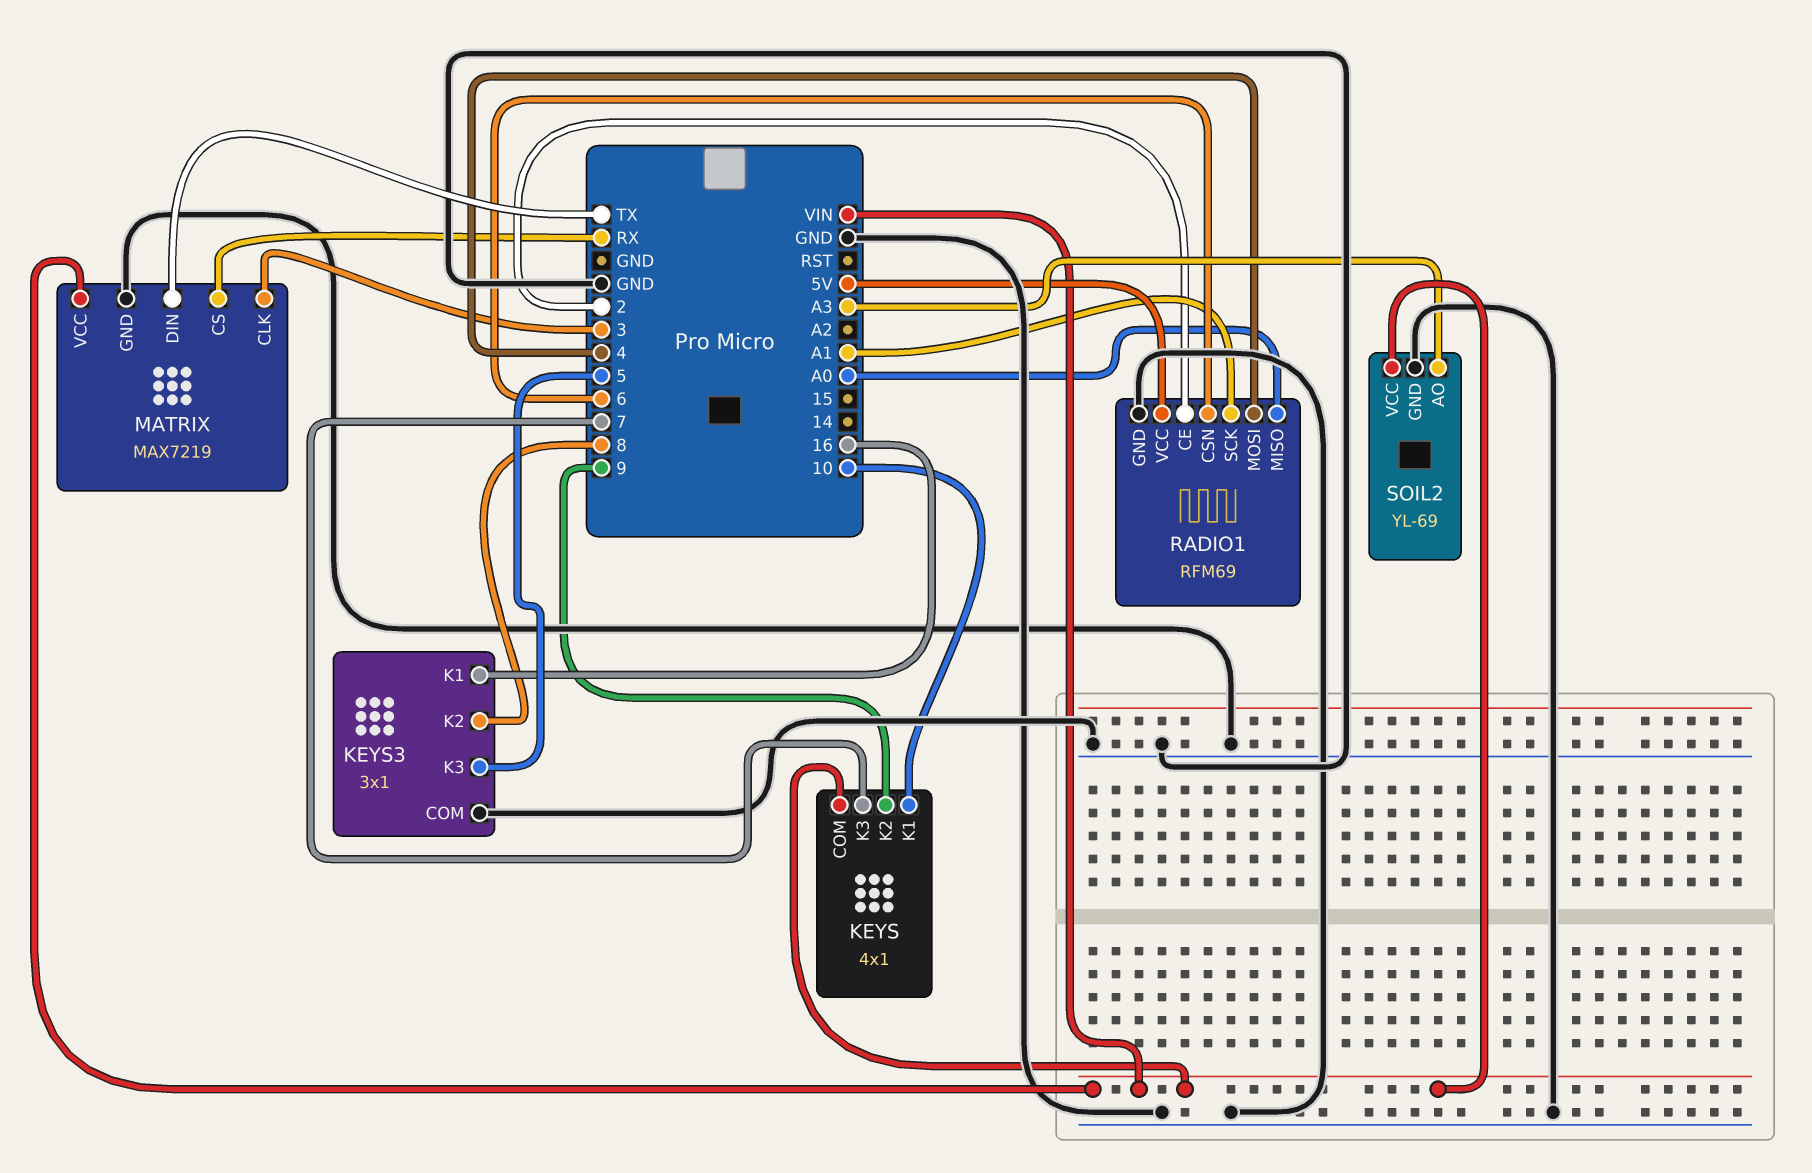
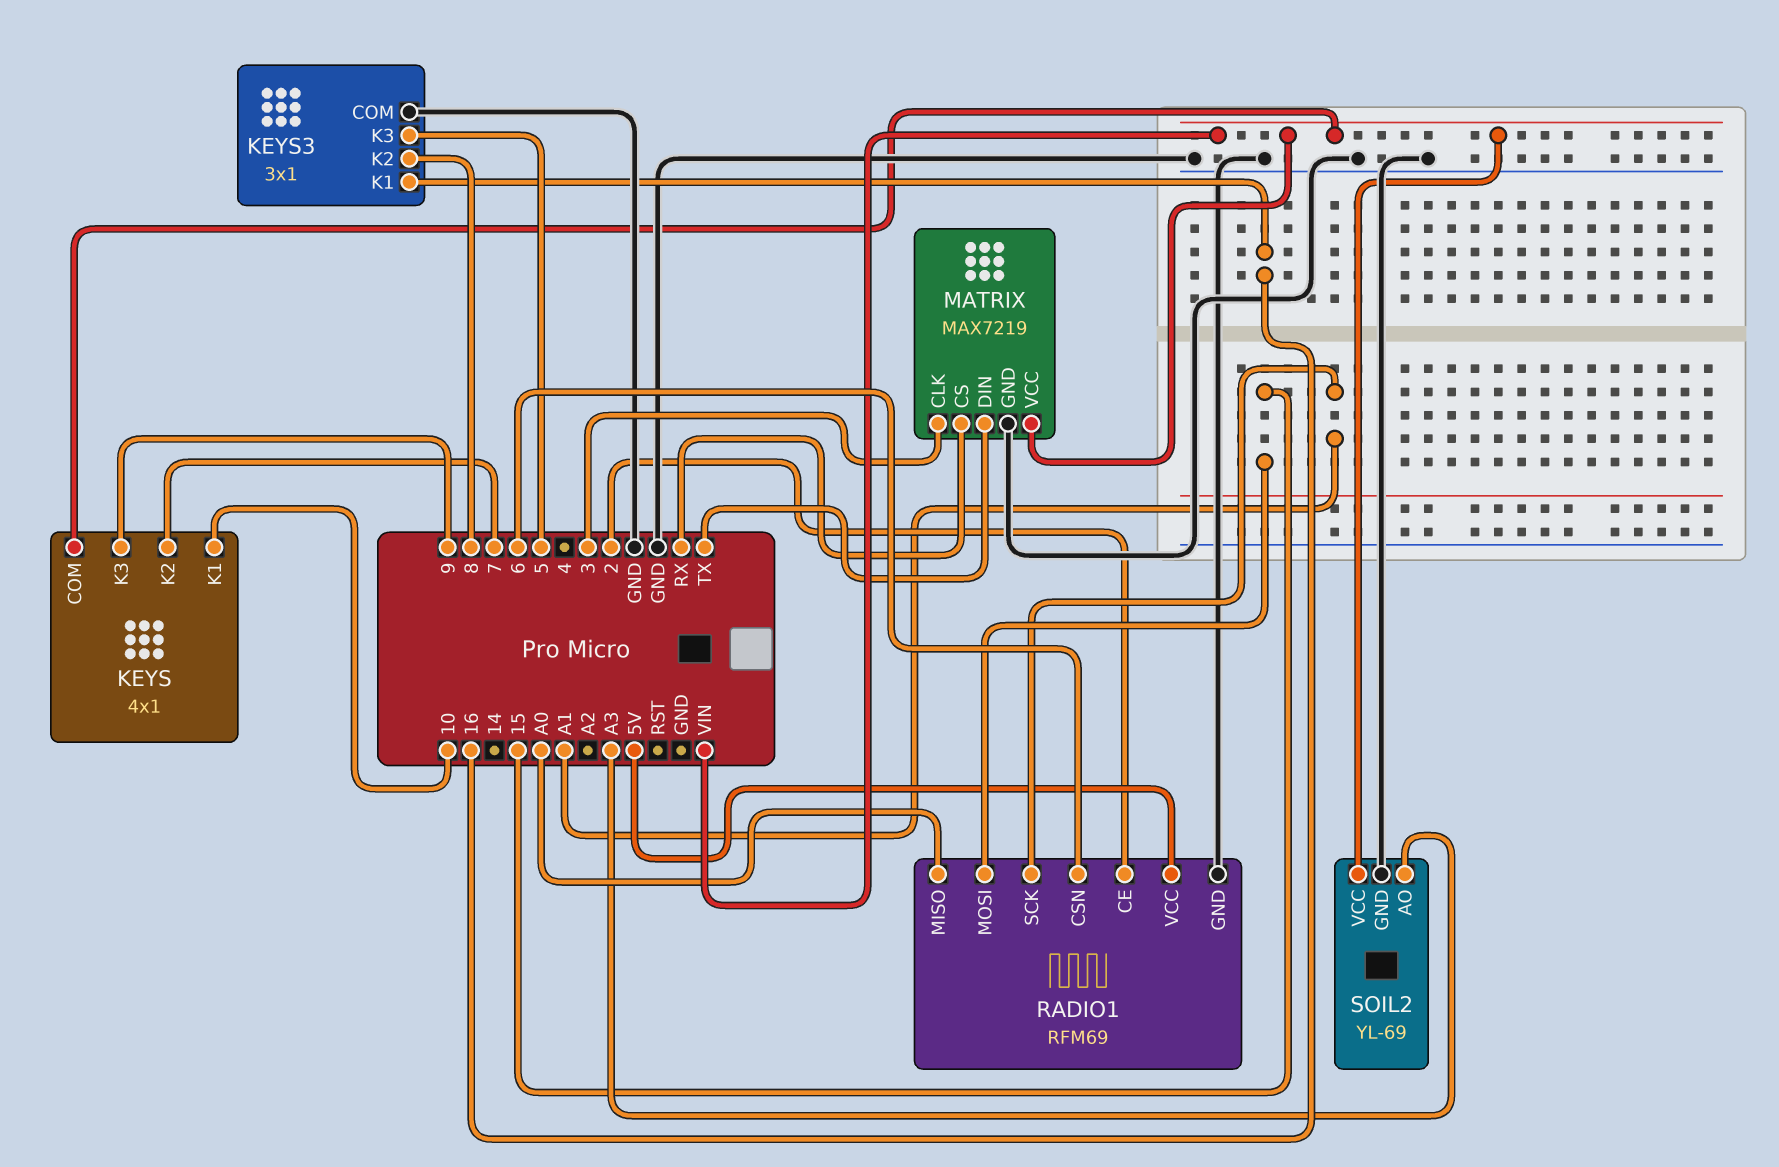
KEYS pin K2: 9 -> 7
KEYS pin K3: 7 -> 9
RADIO1 pin MOSI: 4 -> 15

